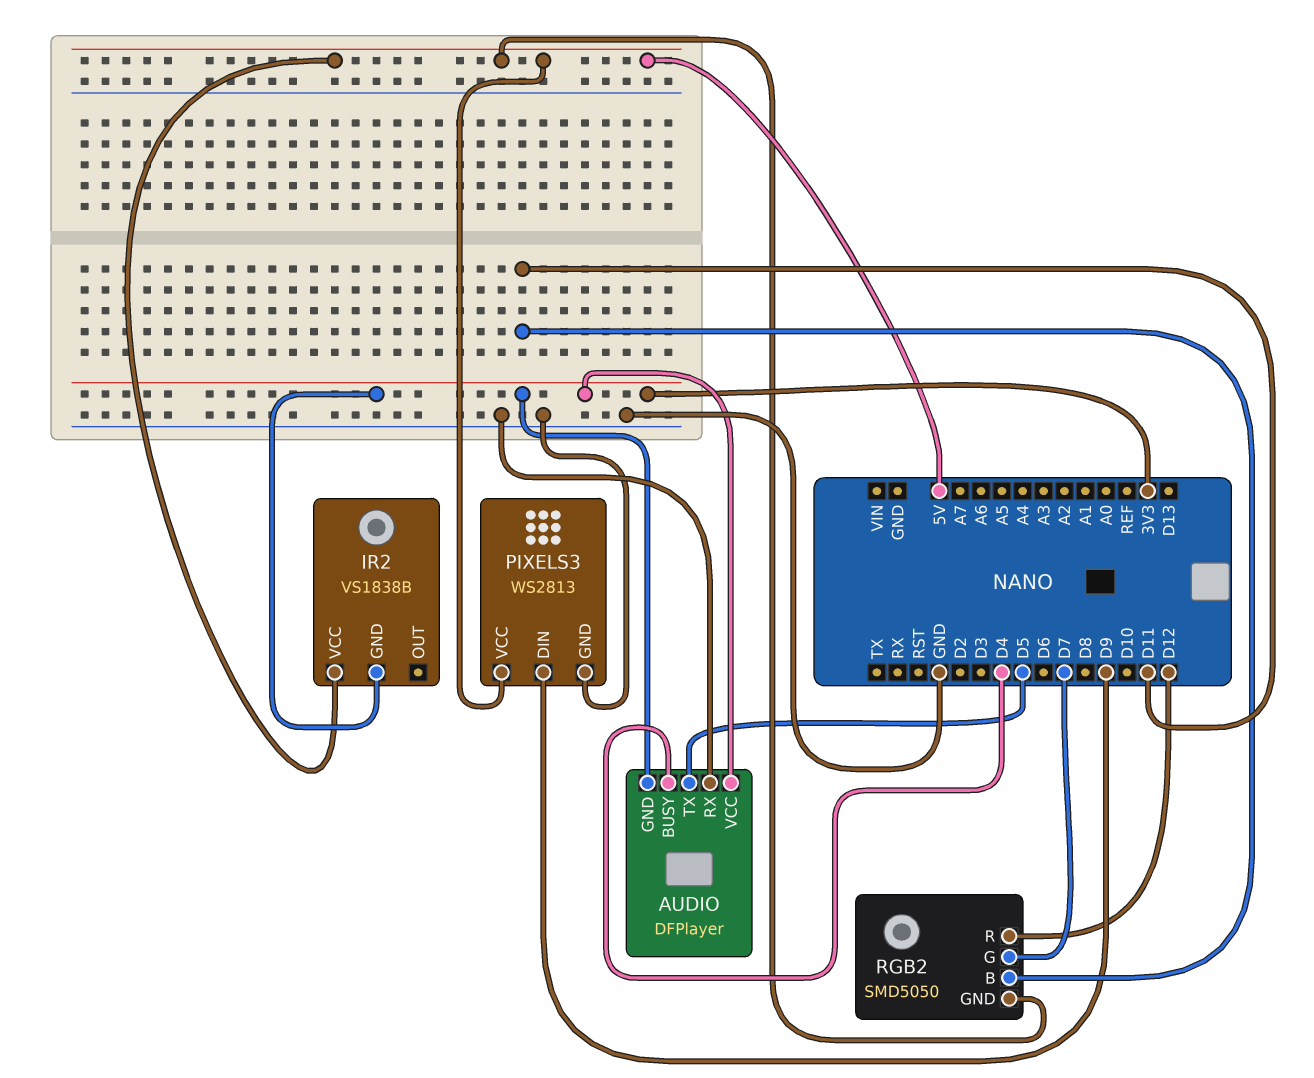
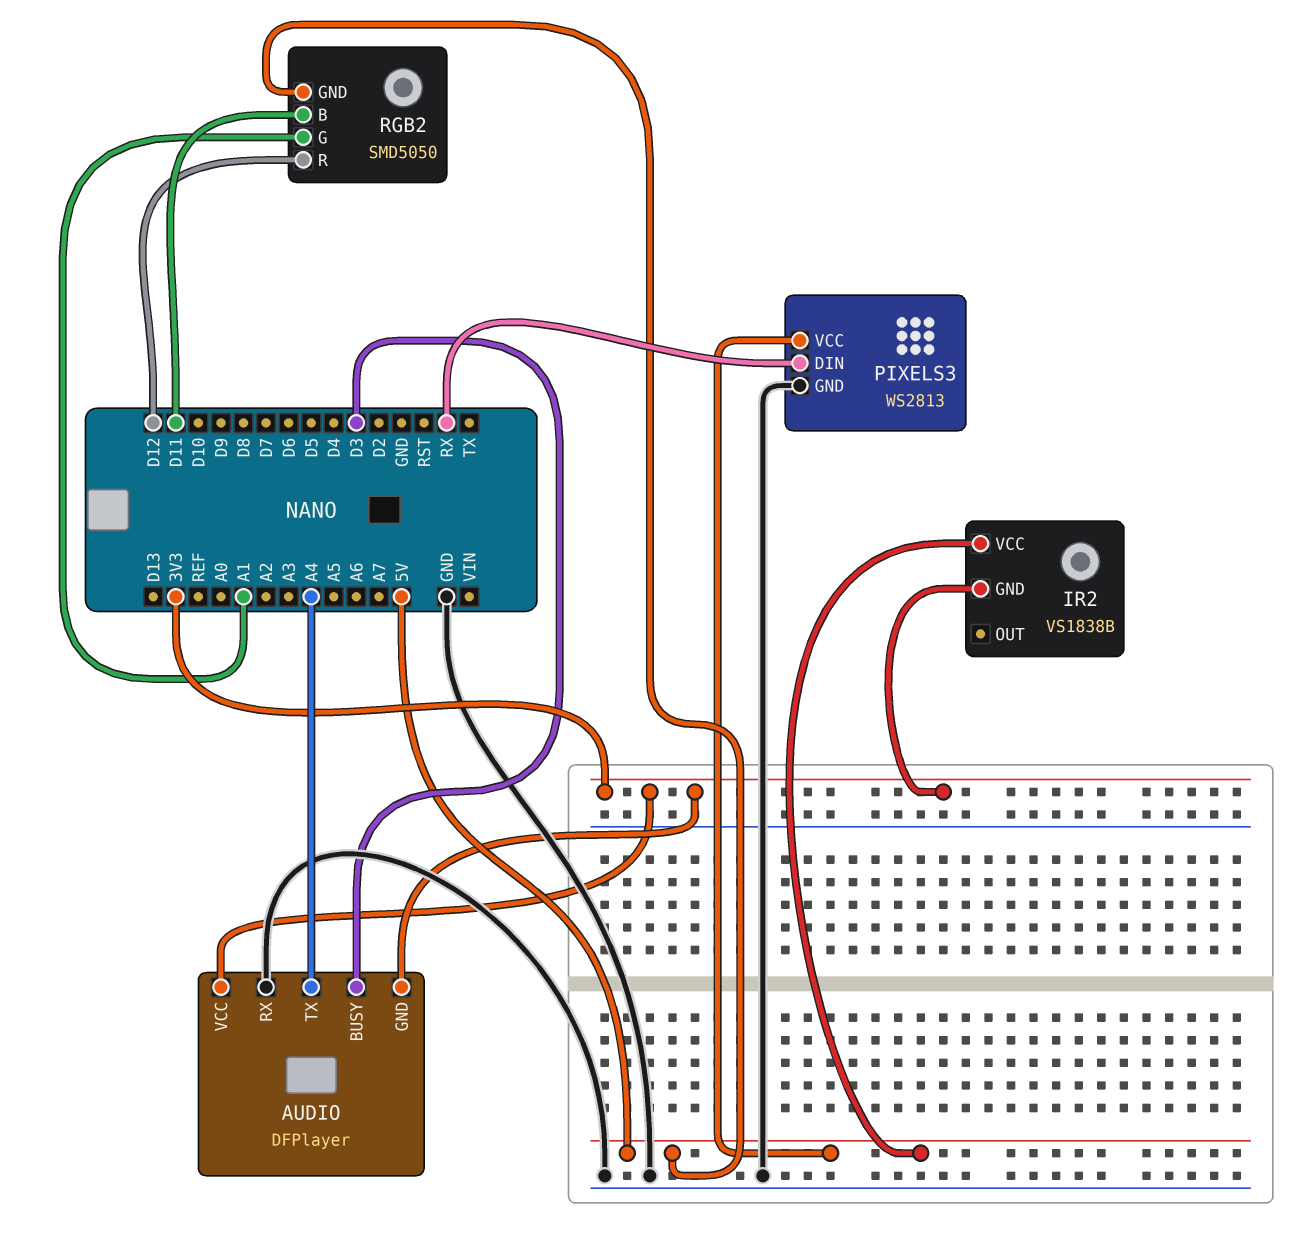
AUDIO pin BUSY: D4 -> D3
AUDIO pin TX: D5 -> A4
PIXELS3 pin DIN: D9 -> RX
RGB2 pin G: D7 -> A1

